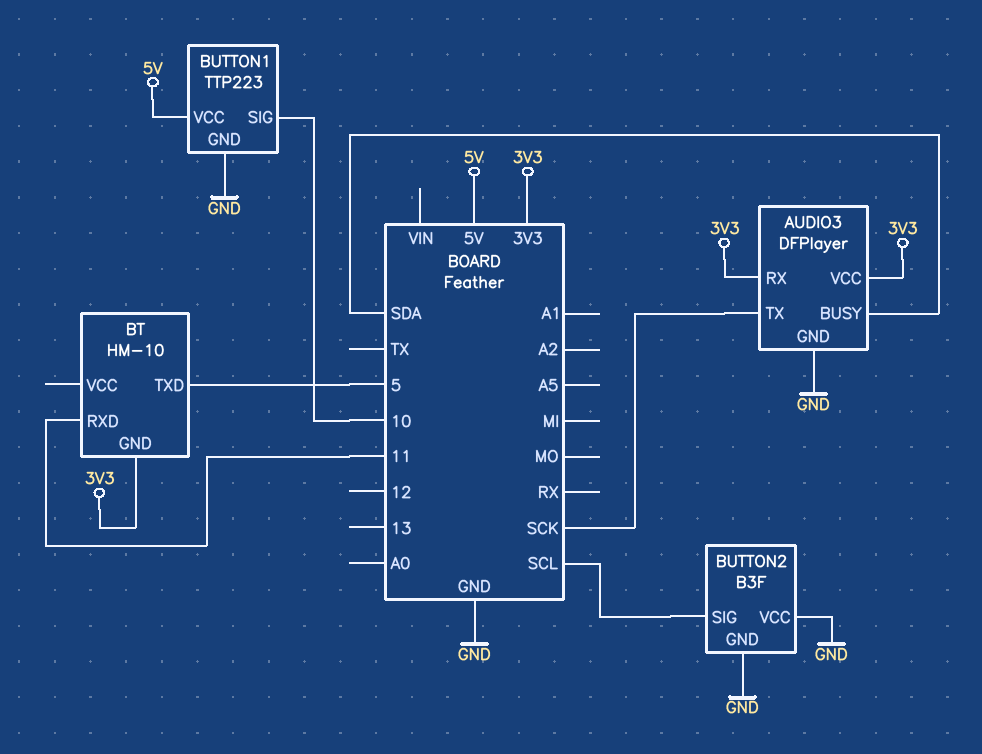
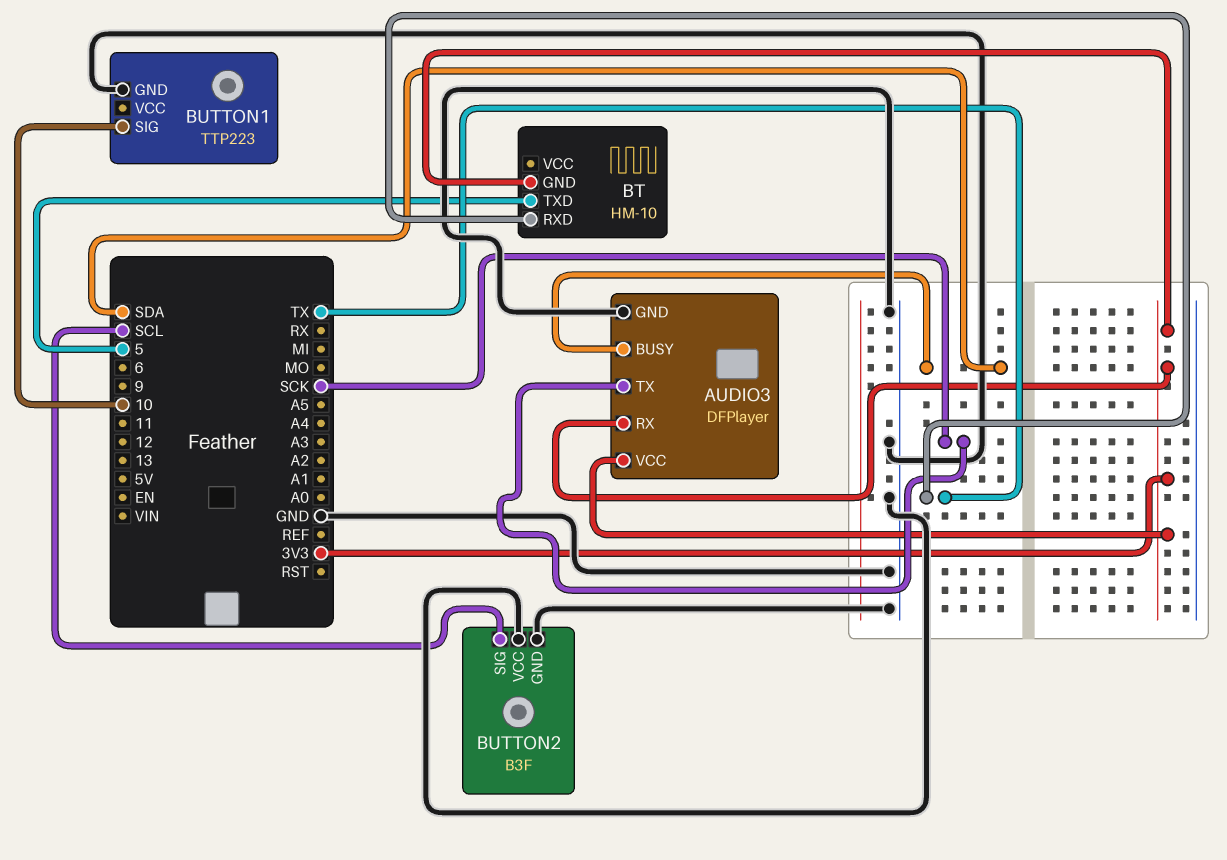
BT pin RXD: 11 -> TX
BUTTON1 pin VCC: 5V -> none

